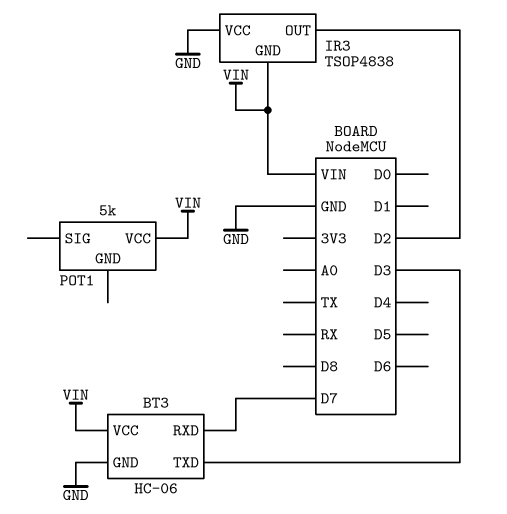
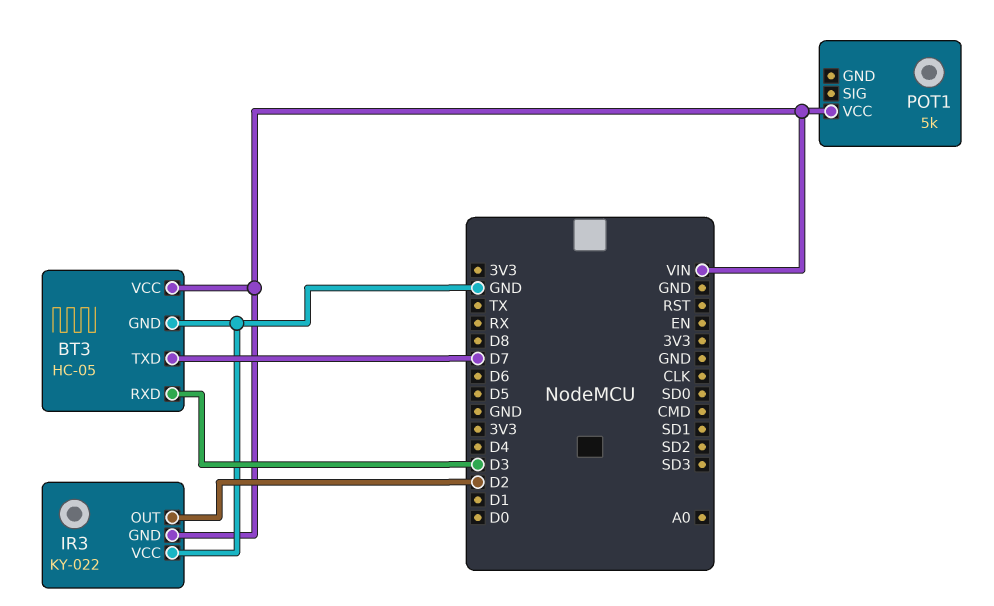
BT3: HC-06 -> HC-05
BT3 pin RXD: D7 -> D3
BT3 pin TXD: D3 -> D7
IR3: TSOP4838 -> KY-022

